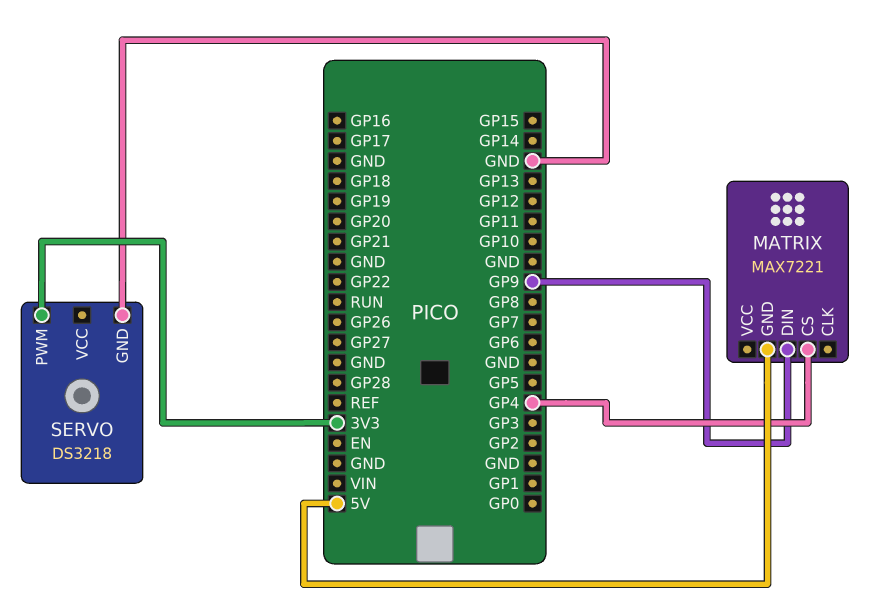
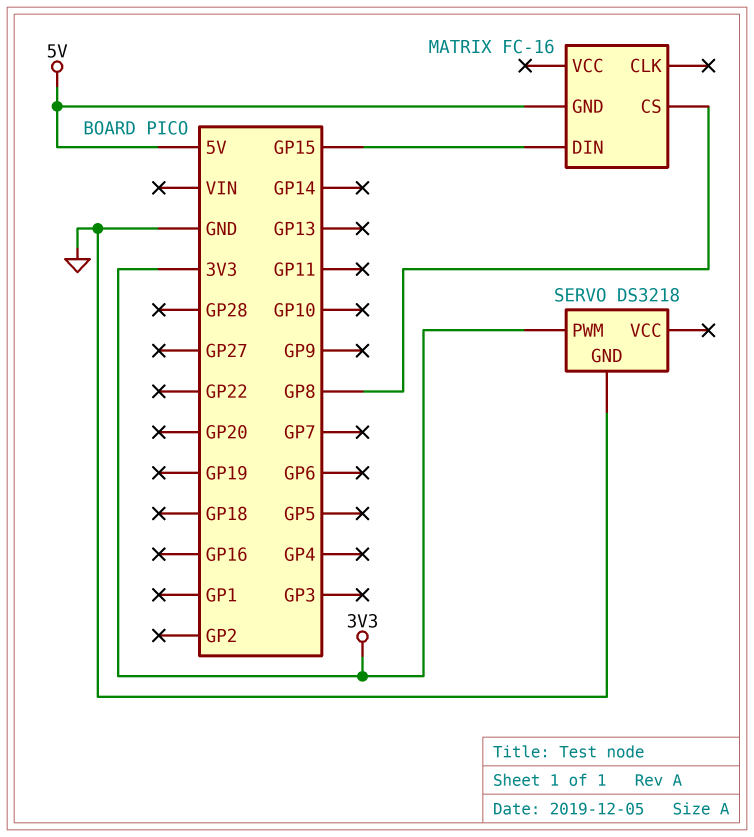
MATRIX: MAX7221 -> FC-16
MATRIX pin CS: GP4 -> GP8
MATRIX pin DIN: GP9 -> GP15

